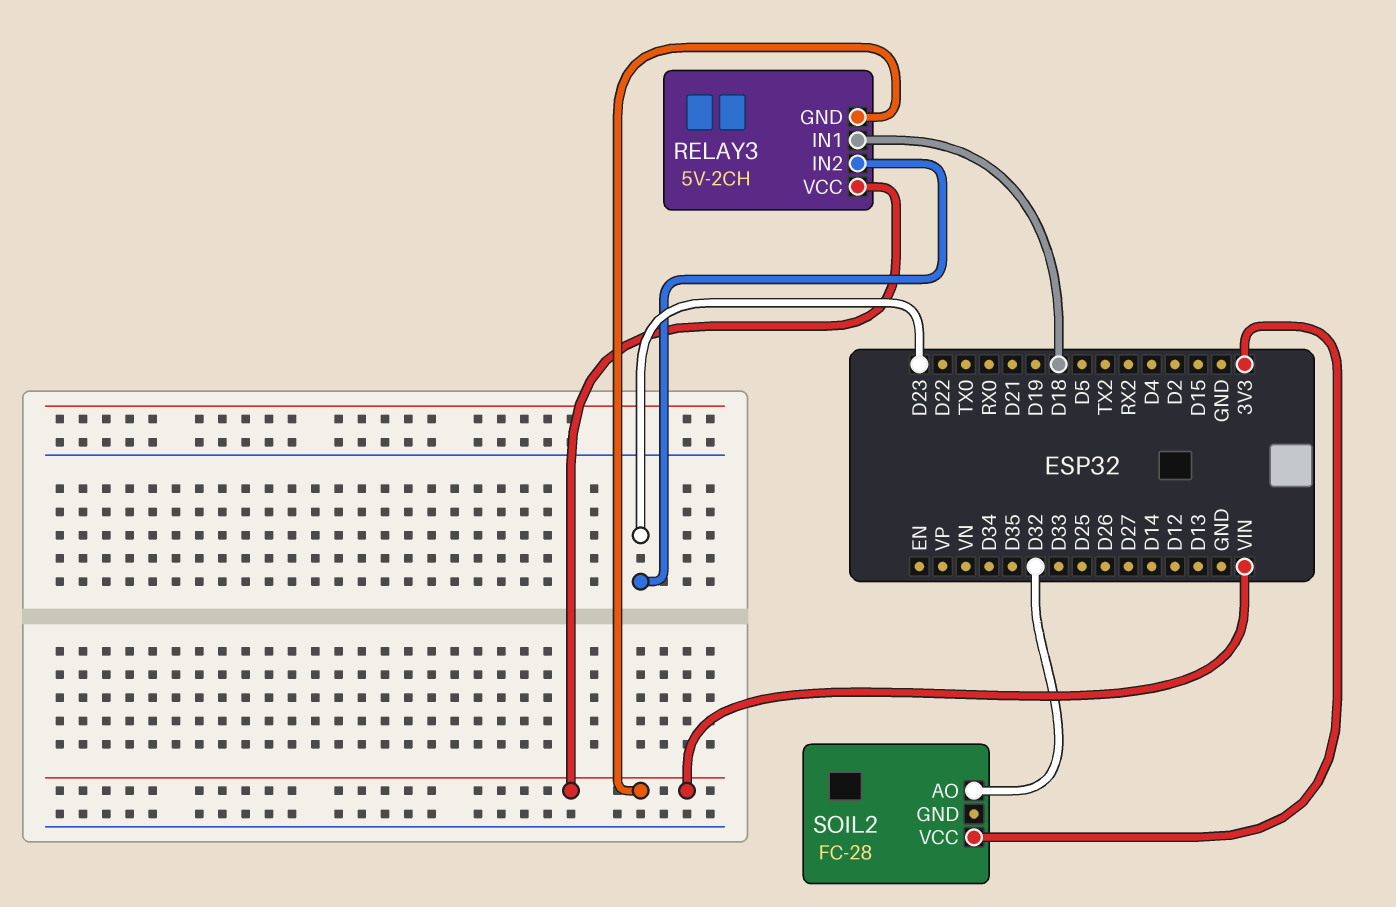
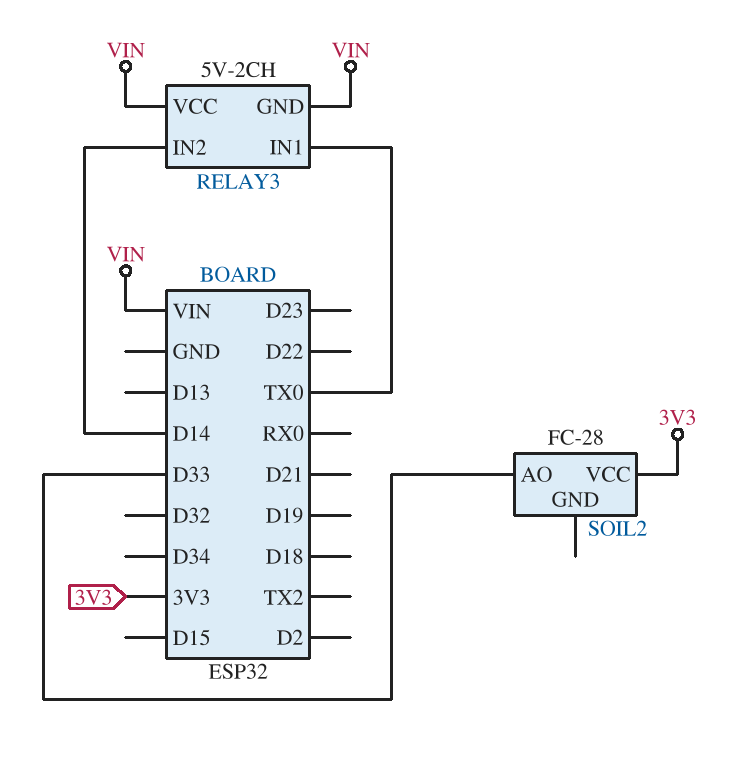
RELAY3 pin IN1: D18 -> TX0
RELAY3 pin IN2: D23 -> D14
SOIL2 pin AO: D32 -> D33

